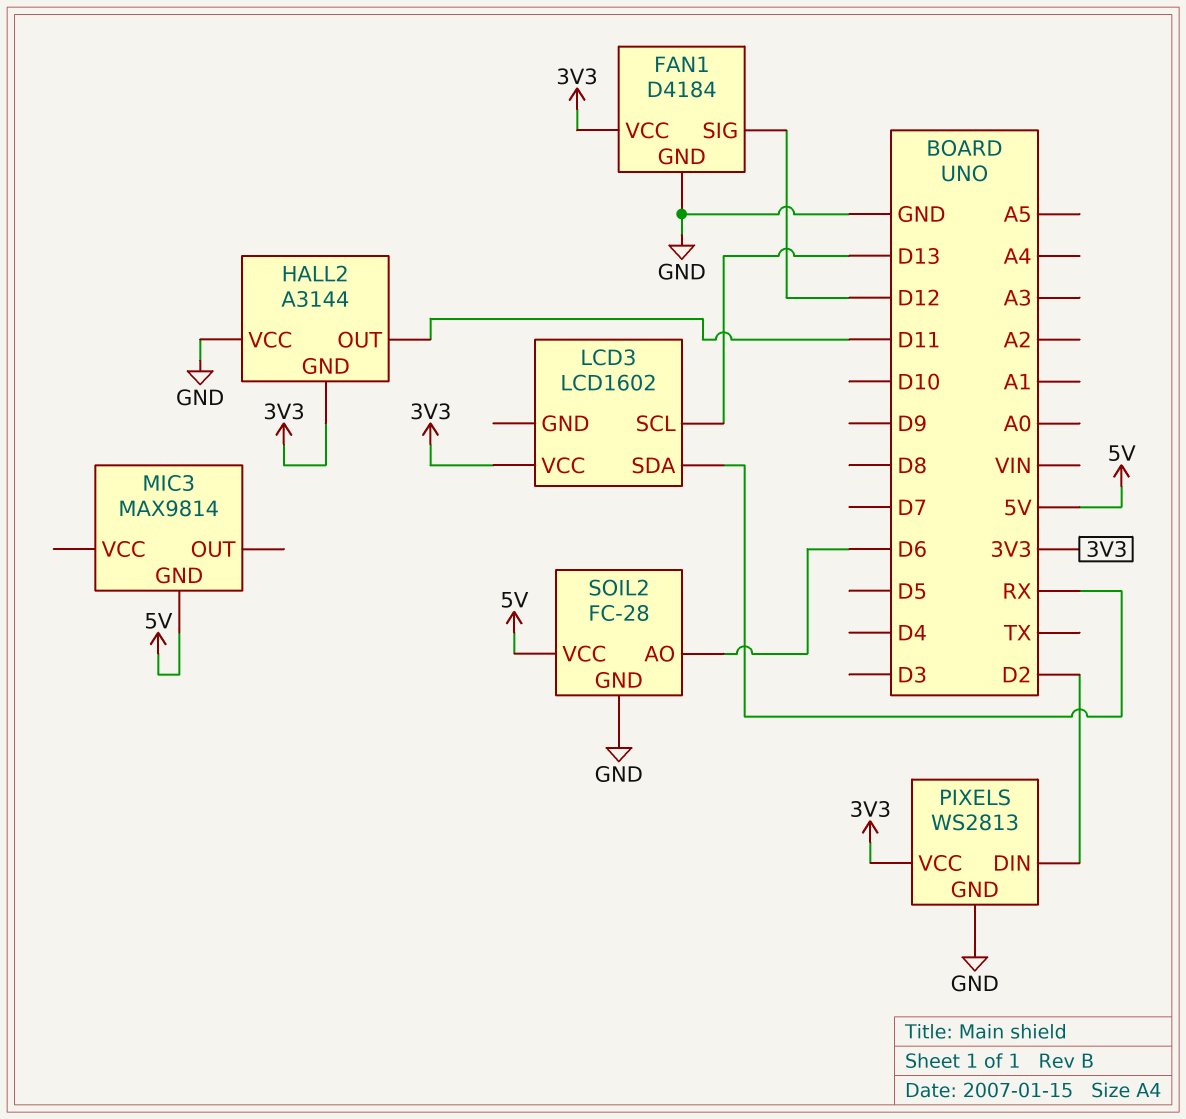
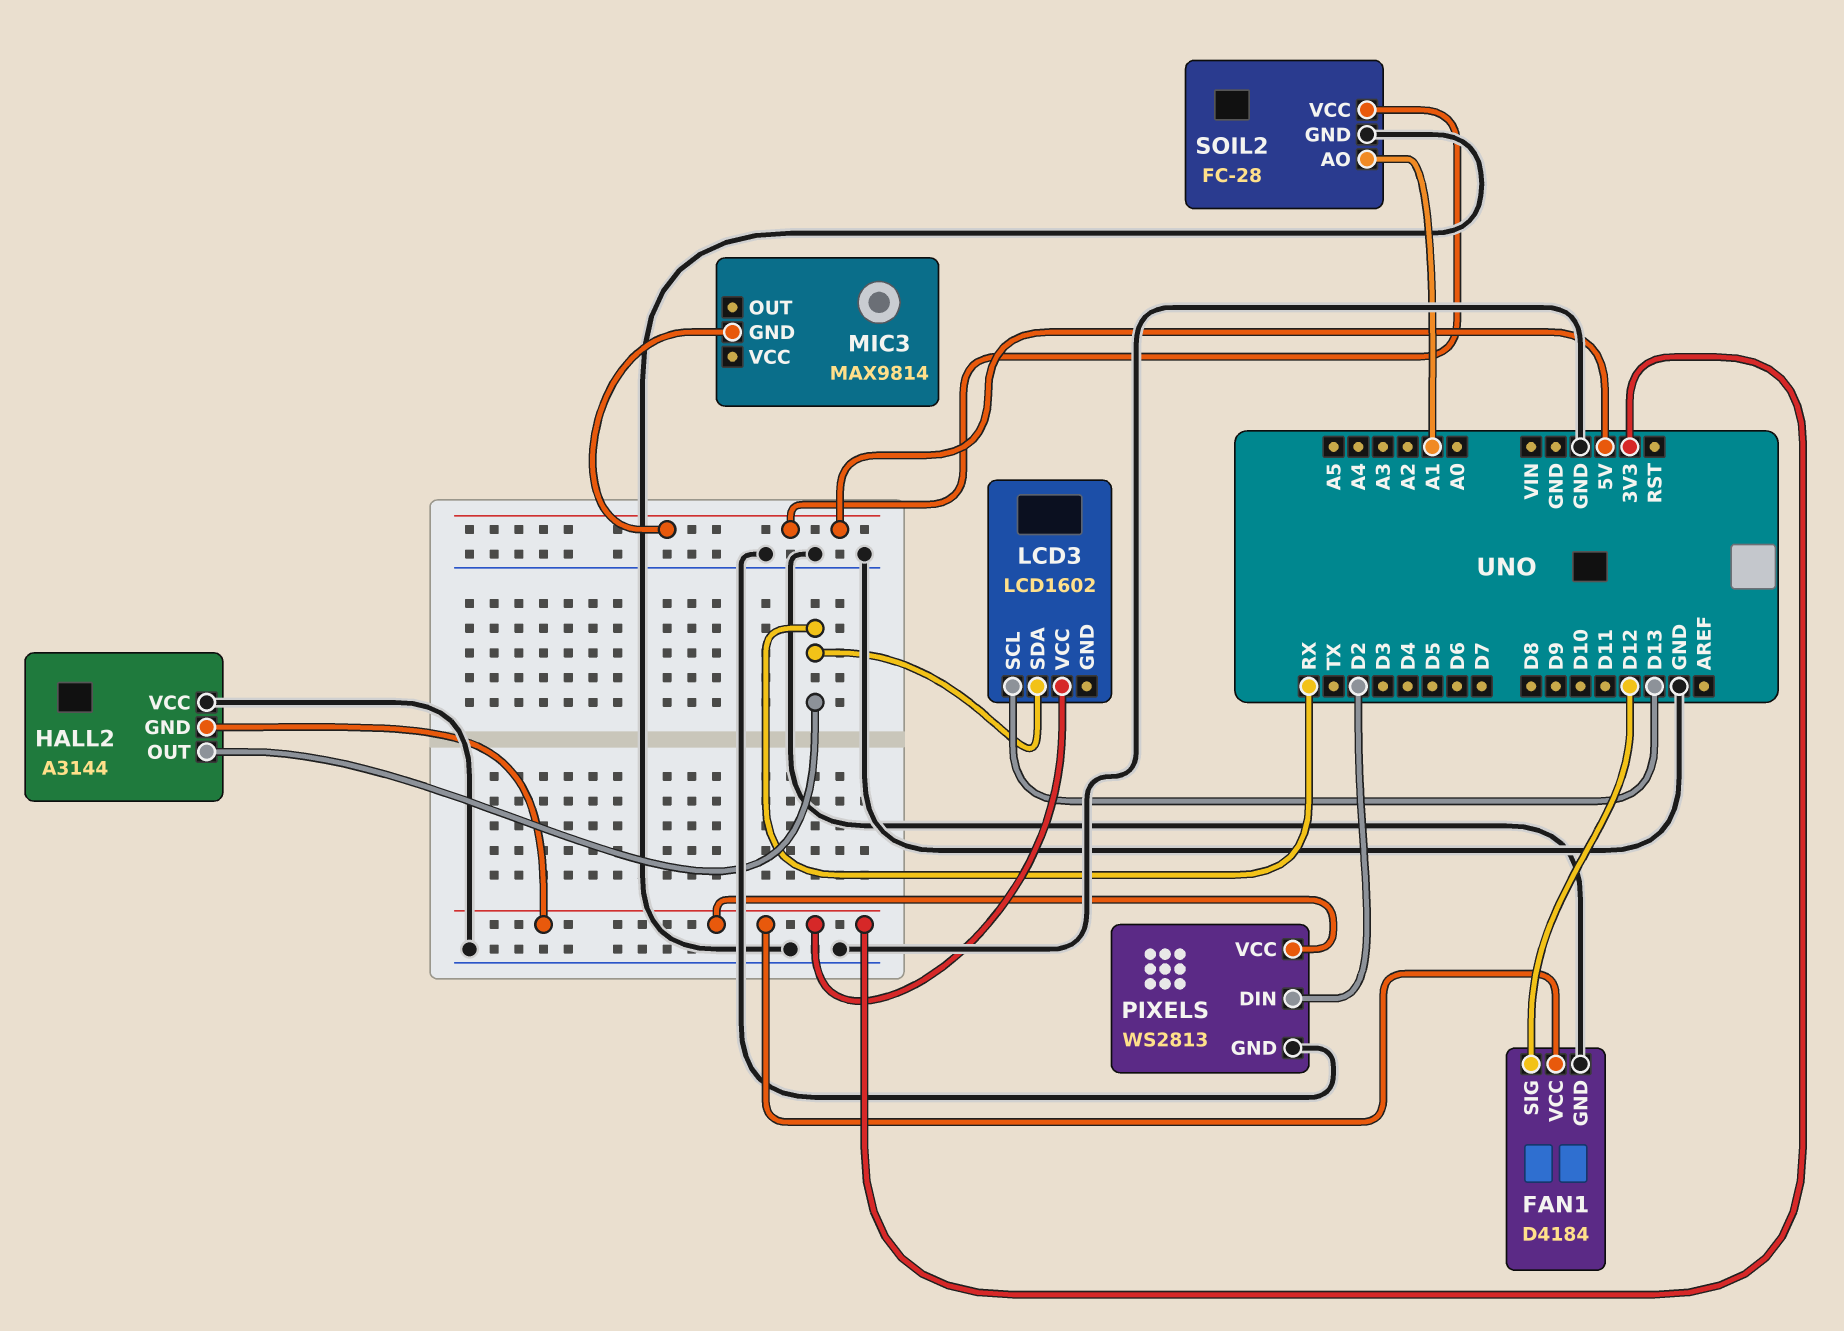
HALL2 pin OUT: D11 -> RX
SOIL2 pin AO: D6 -> A1

